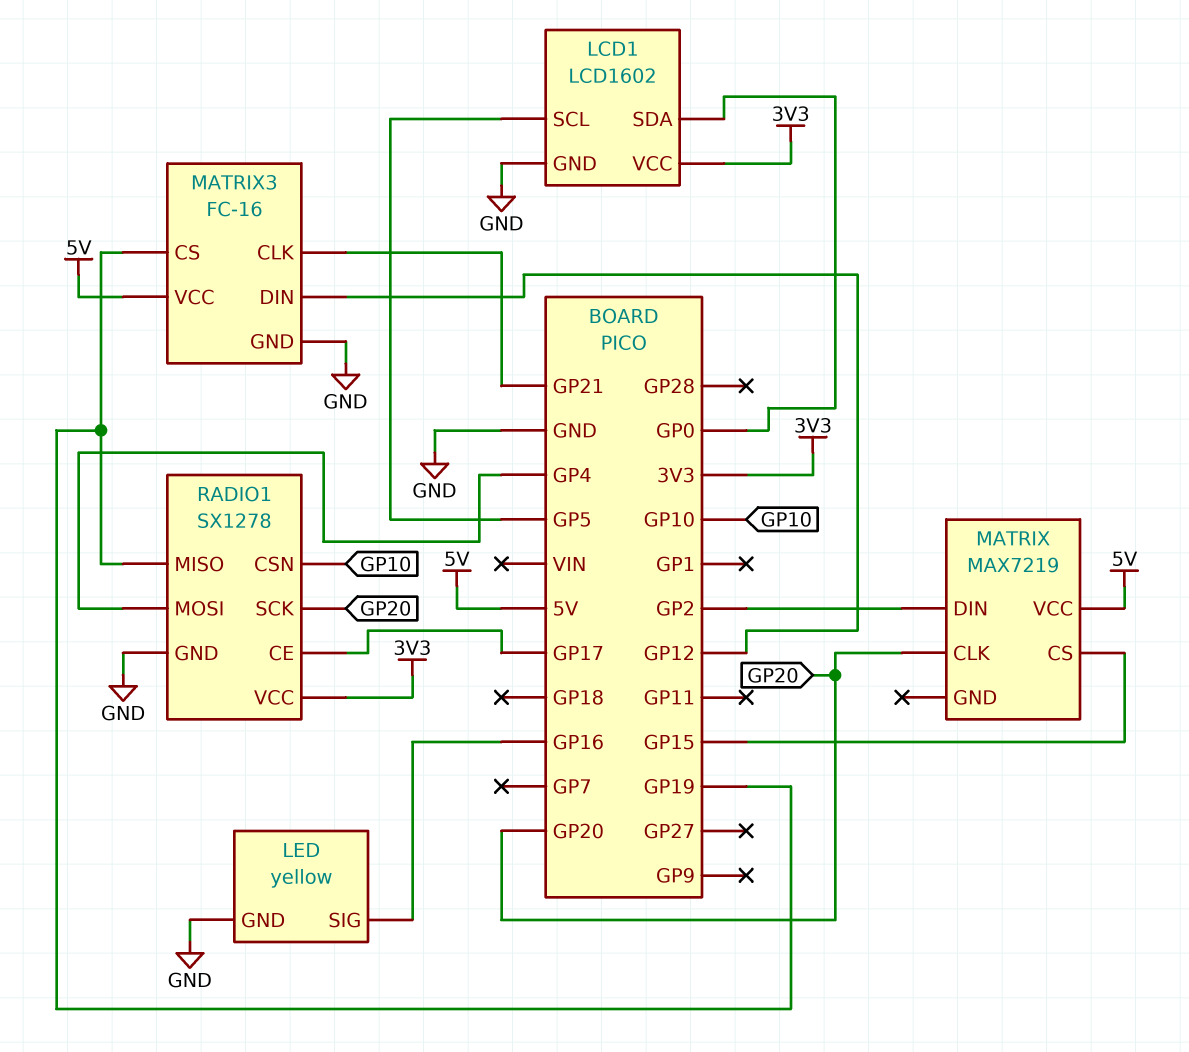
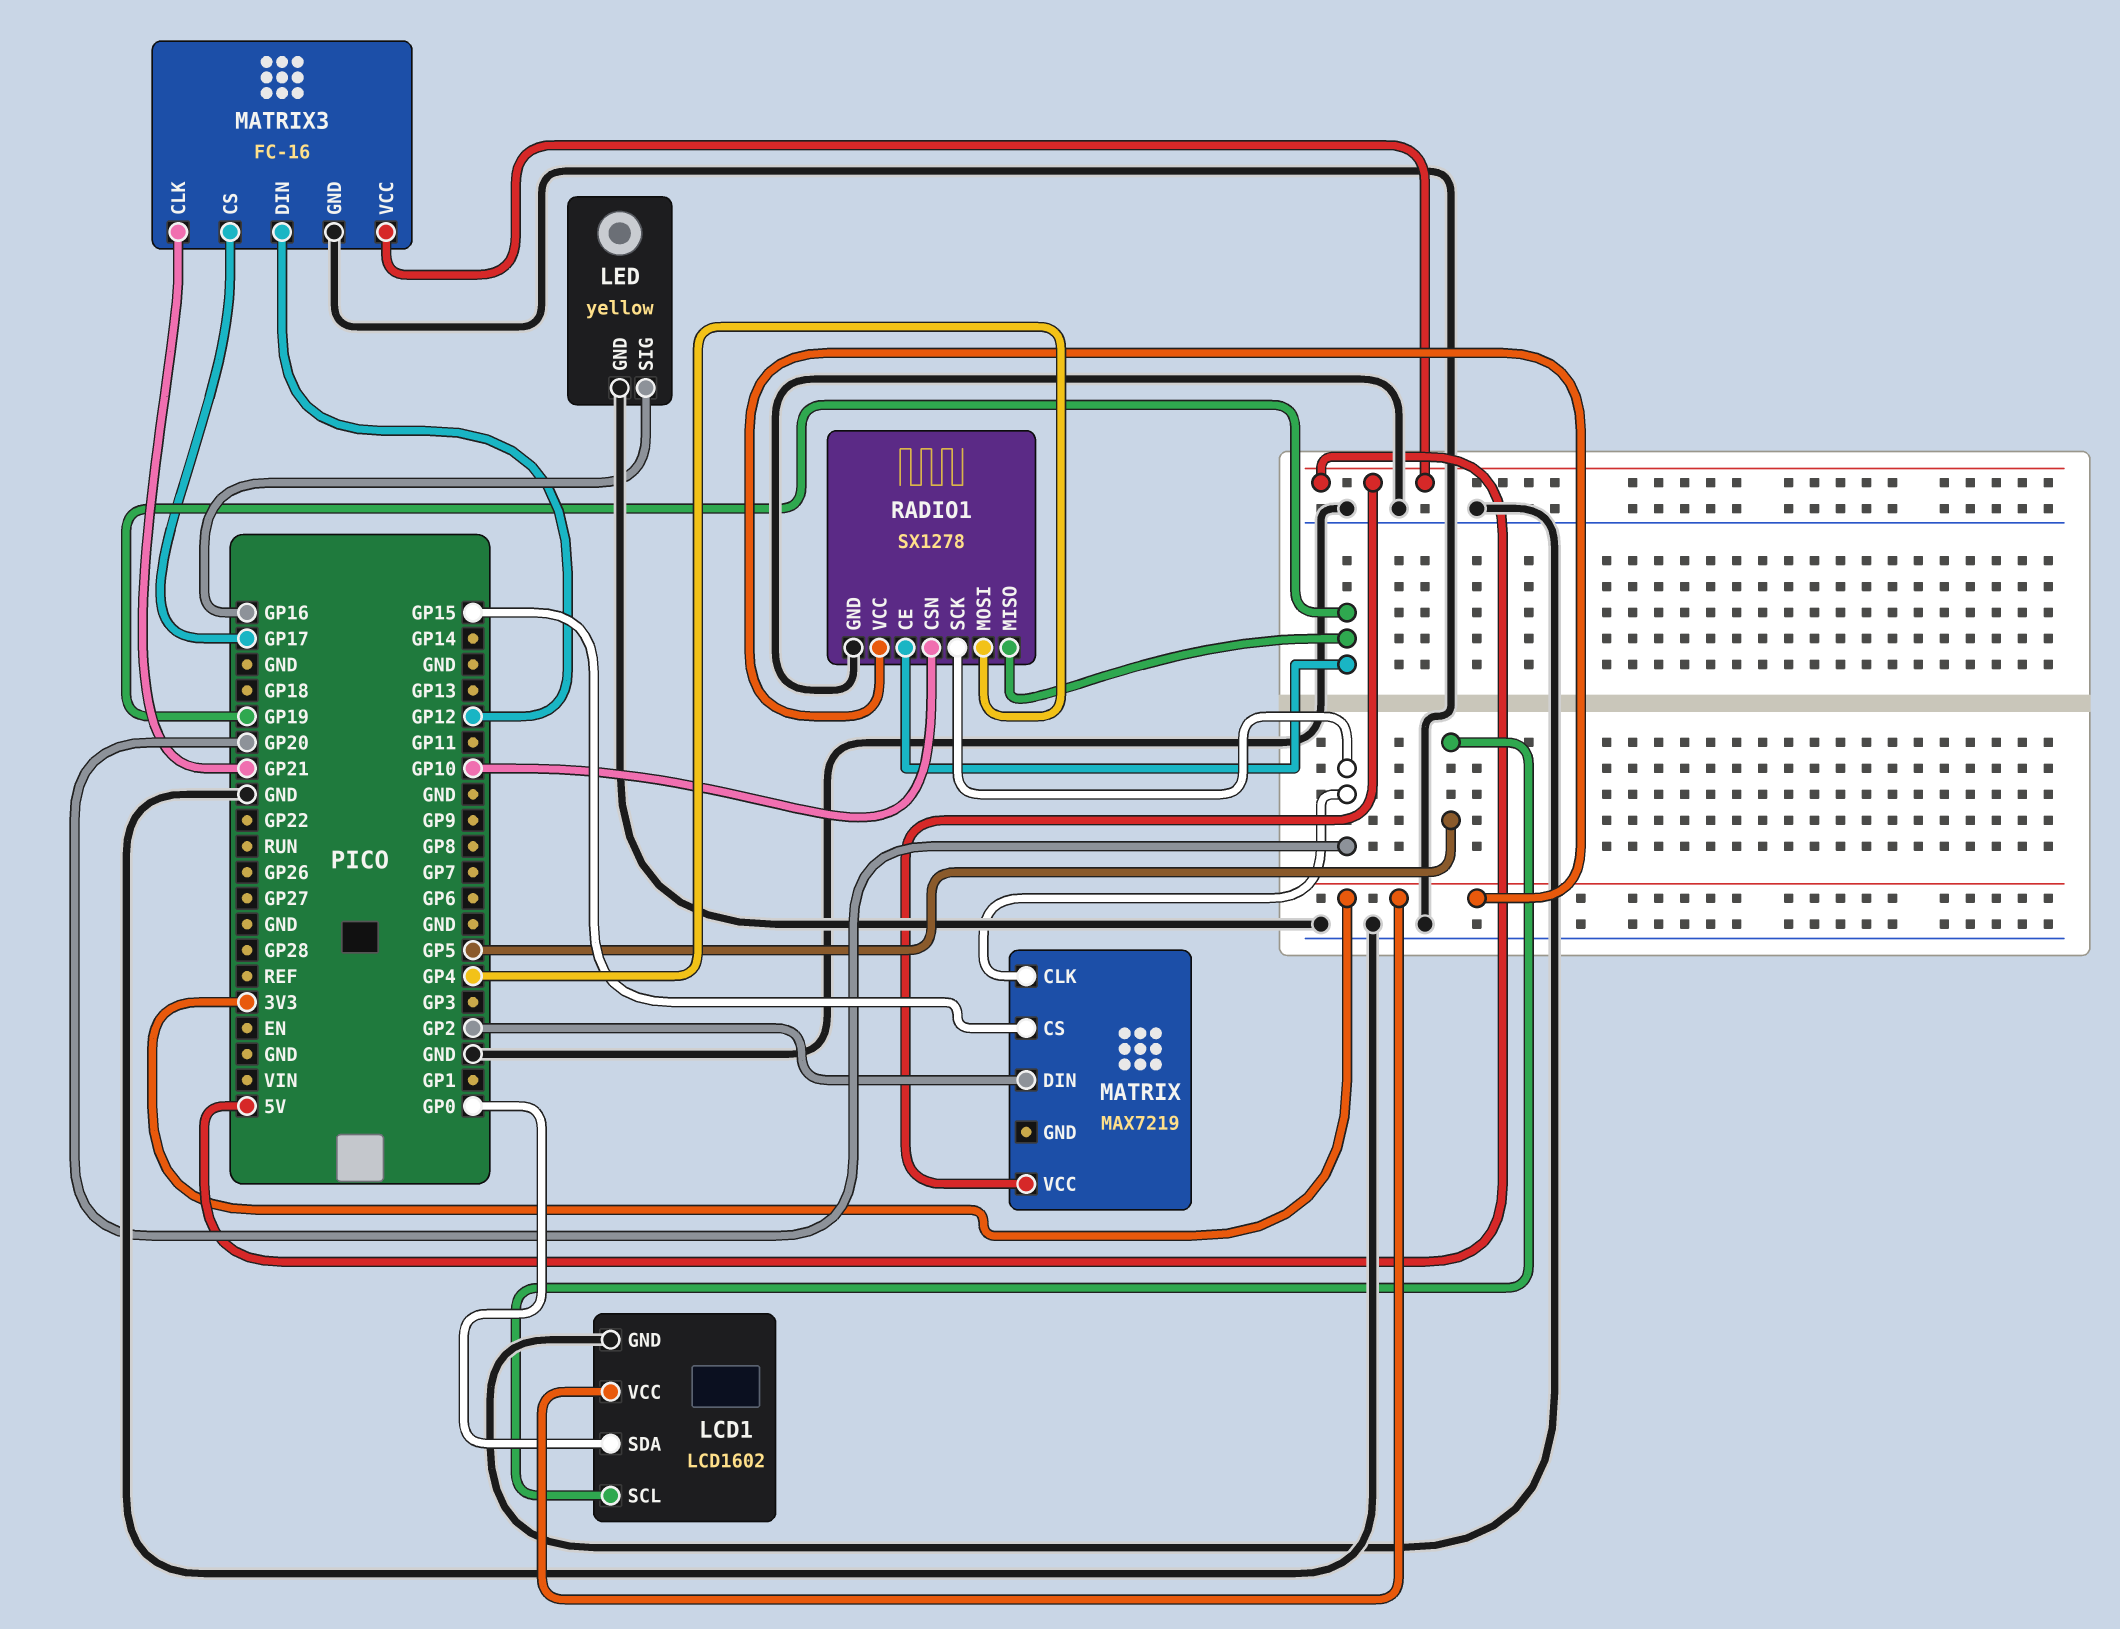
MATRIX3 pin CS: GP19 -> GP17
RADIO1 pin CE: GP17 -> GP19

